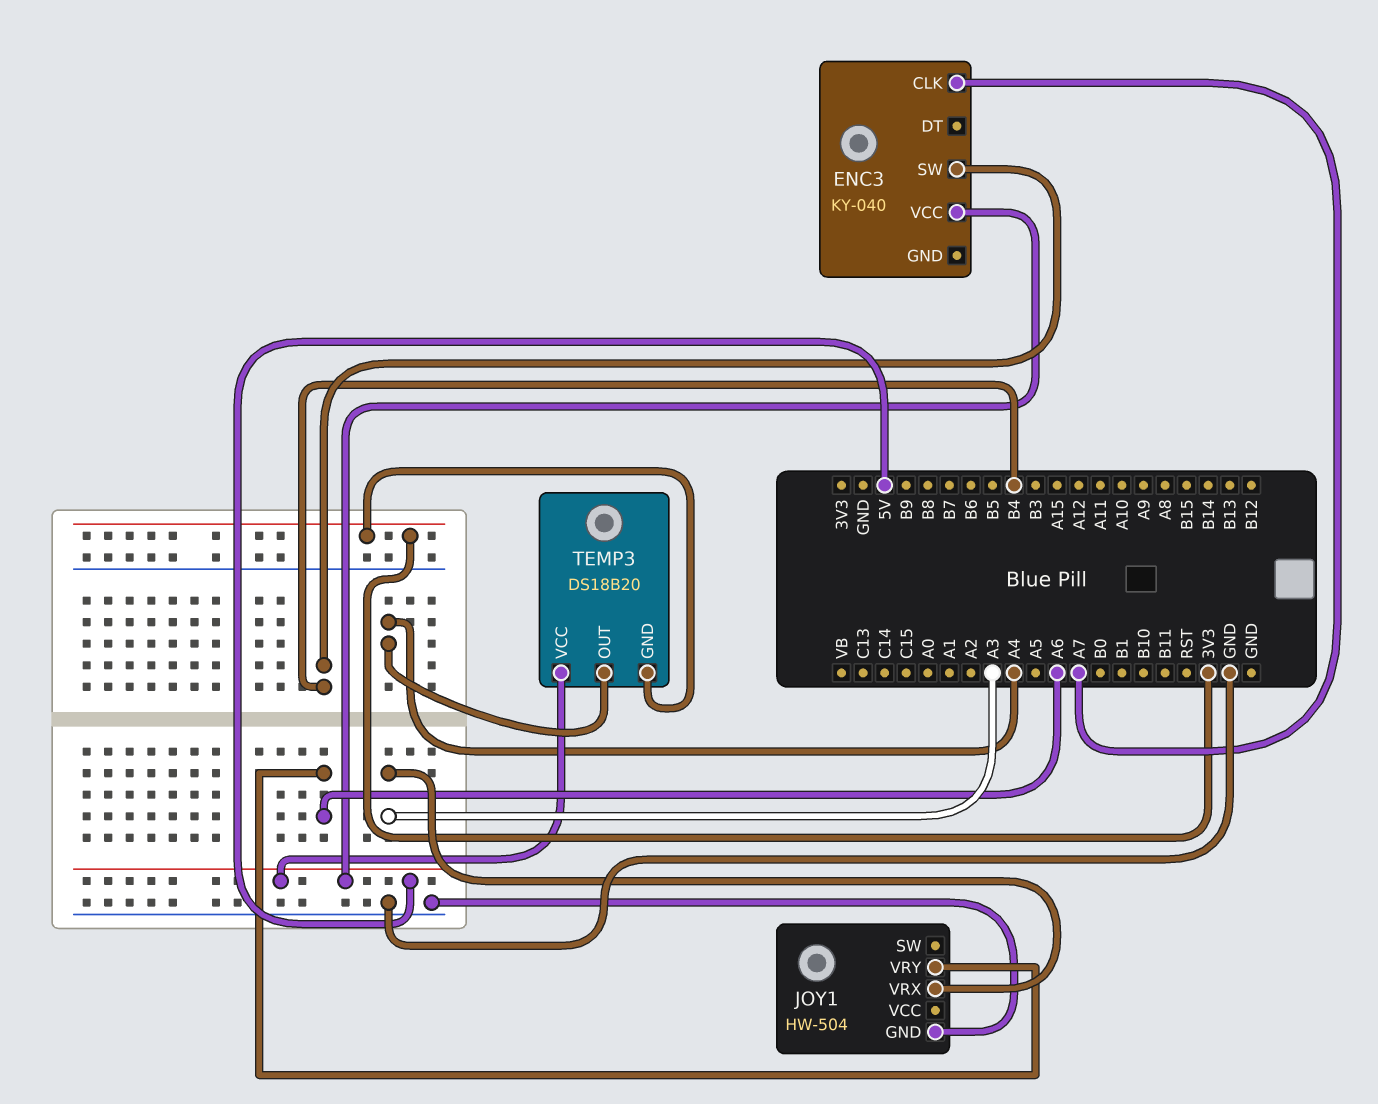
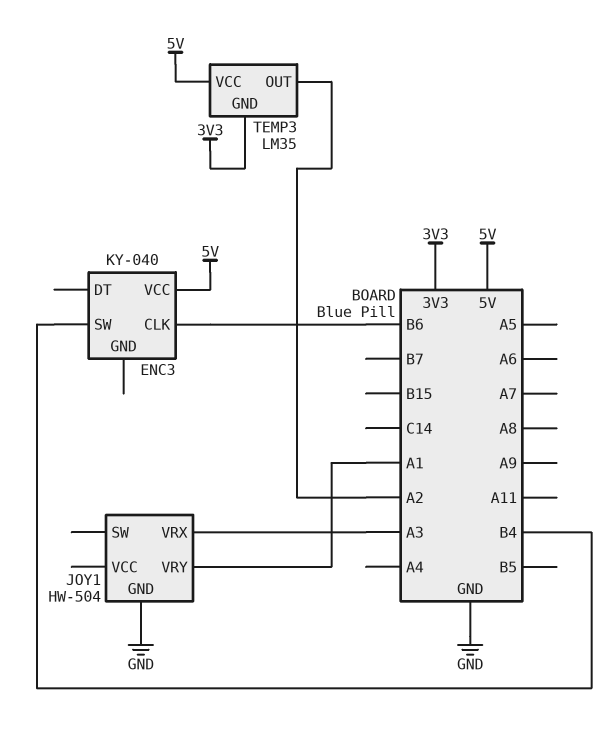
ENC3 pin CLK: A7 -> B6
JOY1 pin VRY: A6 -> A1
TEMP3: DS18B20 -> LM35
TEMP3 pin OUT: A4 -> A2

